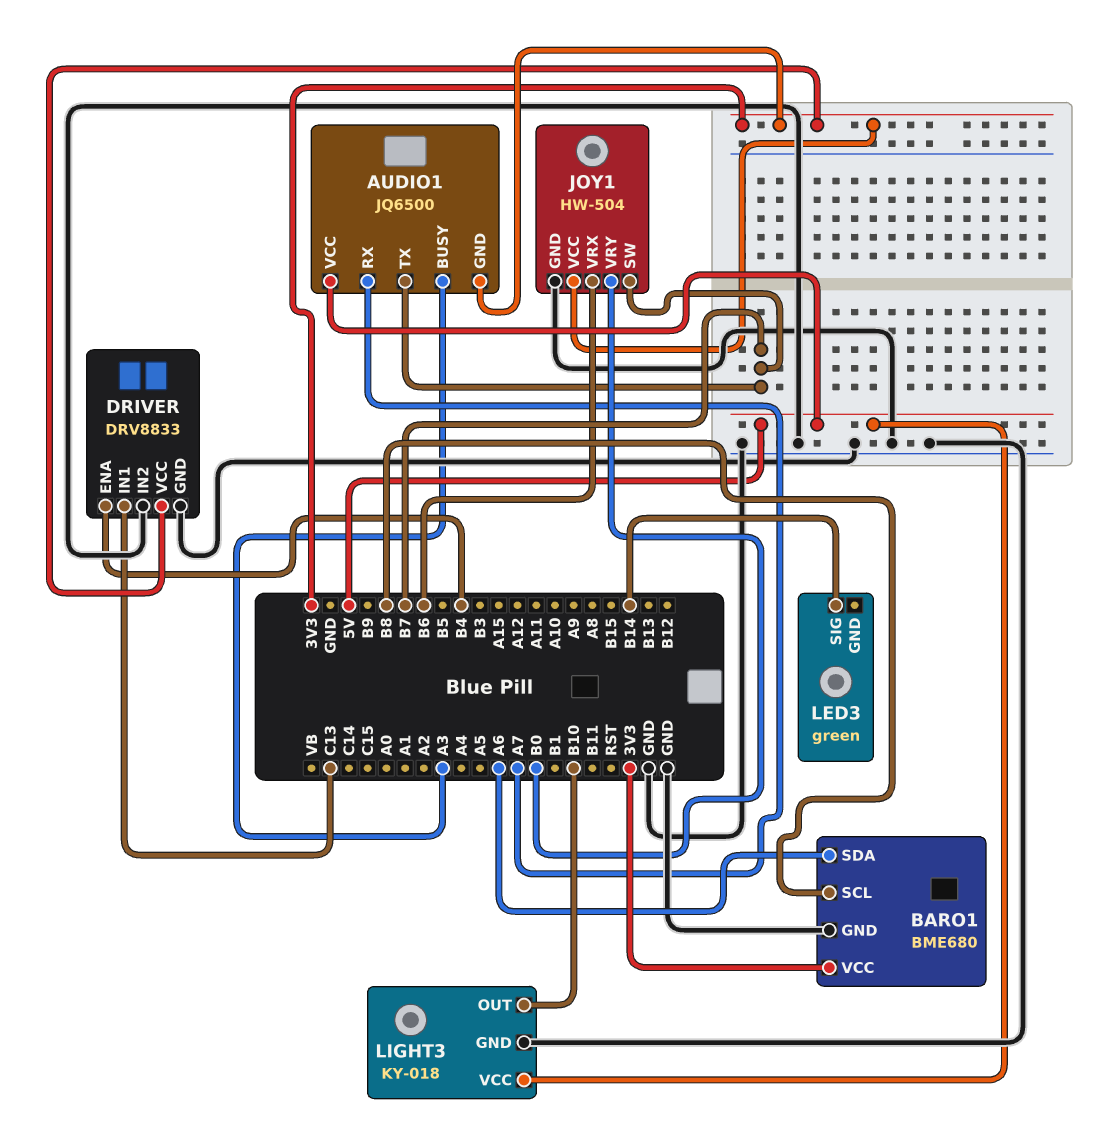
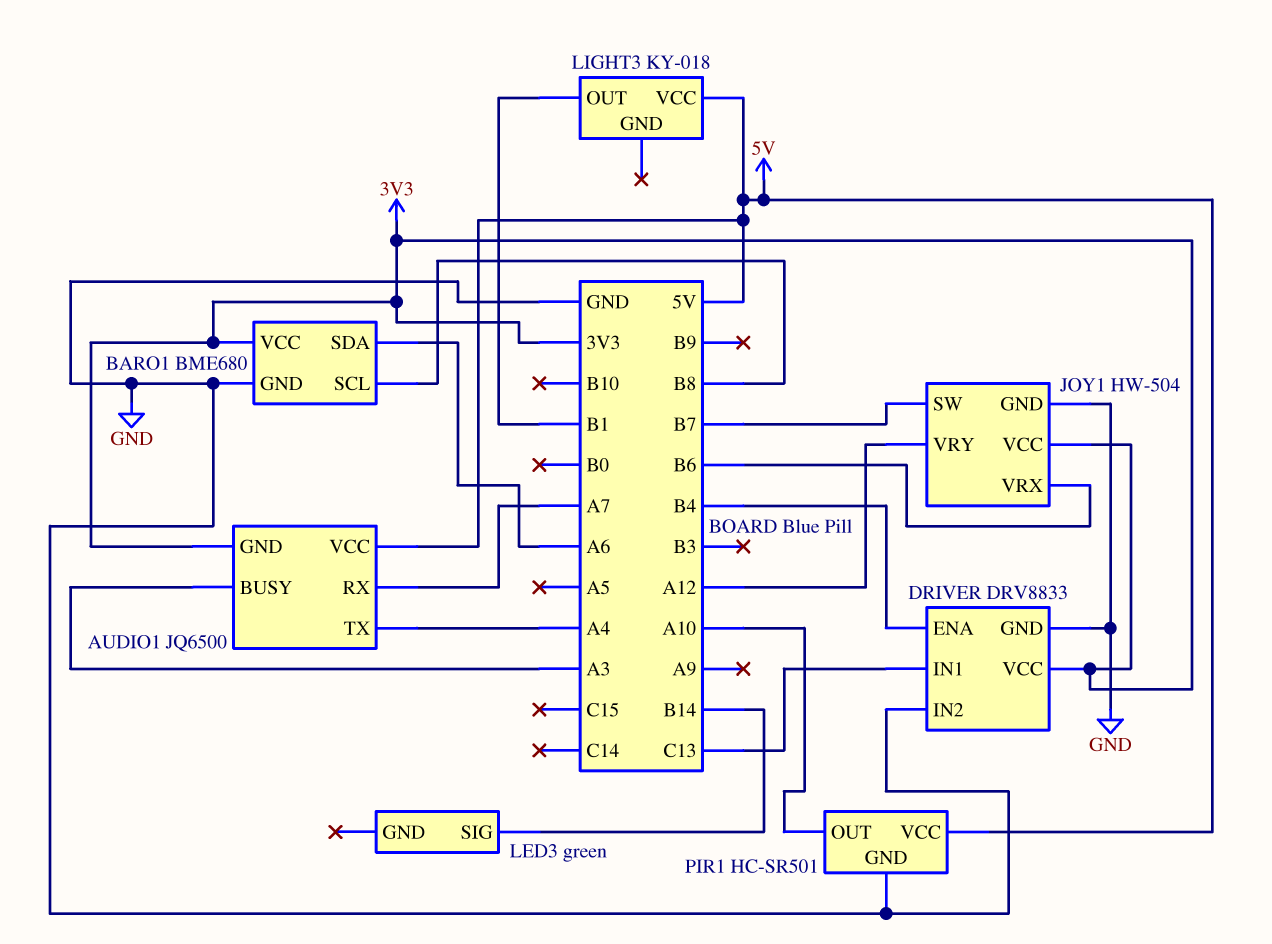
AUDIO1 pin TX: B7 -> A4
JOY1 pin VRY: B0 -> A12
LIGHT3 pin GND: GND -> none
LIGHT3 pin OUT: B10 -> B1
PIR1: none -> HC-SR501
PIR1 pin GND: none -> GND
PIR1 pin OUT: none -> A10
PIR1 pin VCC: none -> 5V

